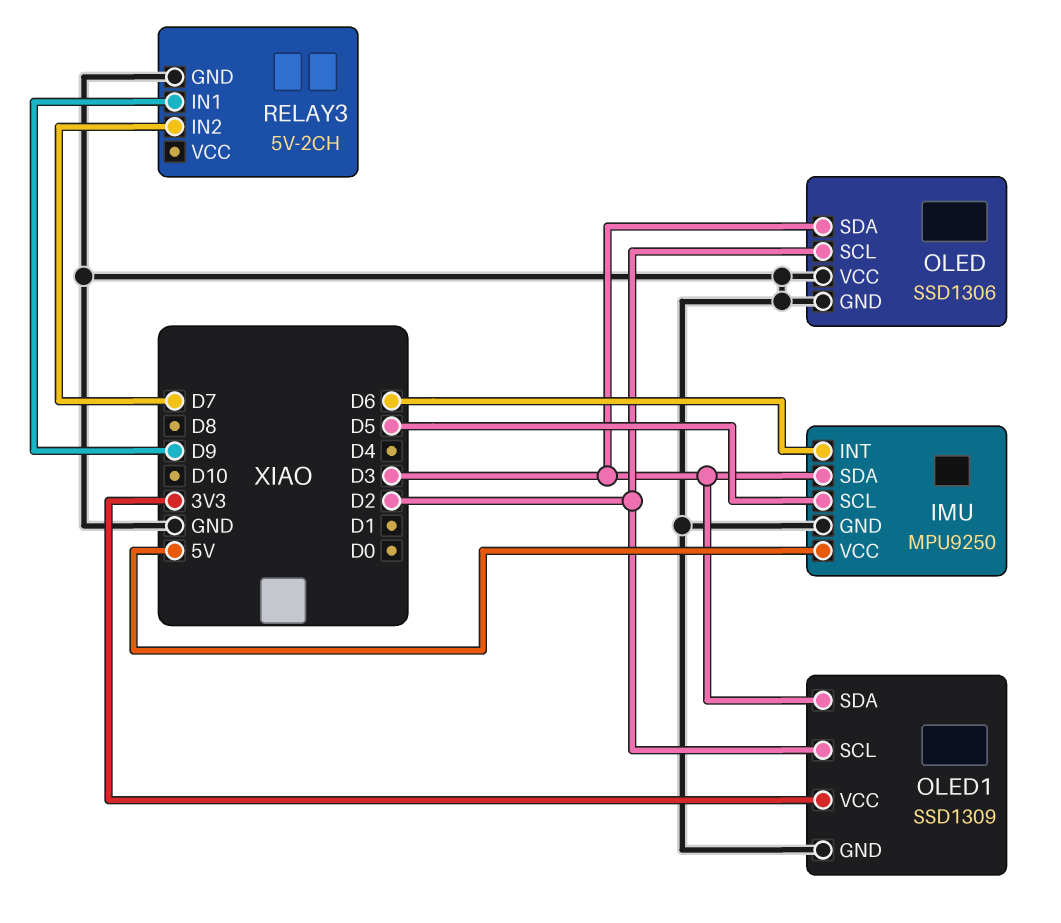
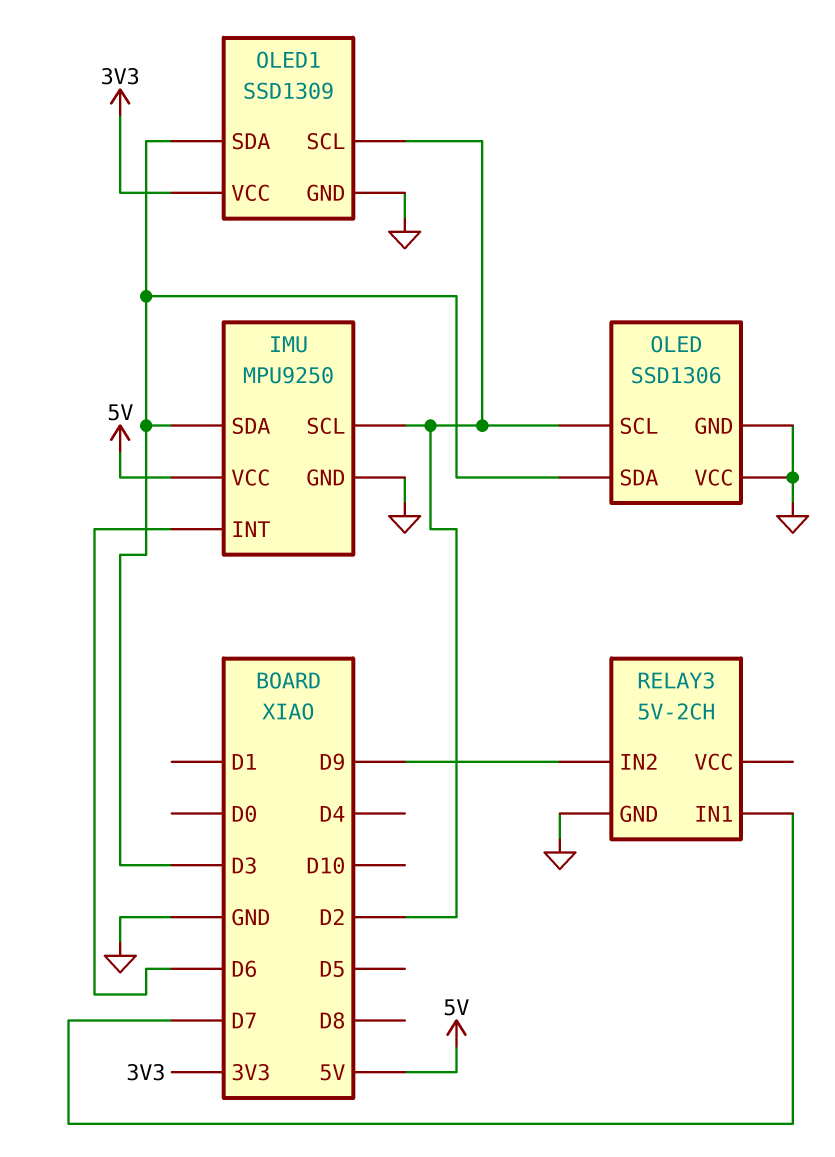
IMU pin SCL: D5 -> D2
RELAY3 pin IN1: D9 -> D7
RELAY3 pin IN2: D7 -> D9

